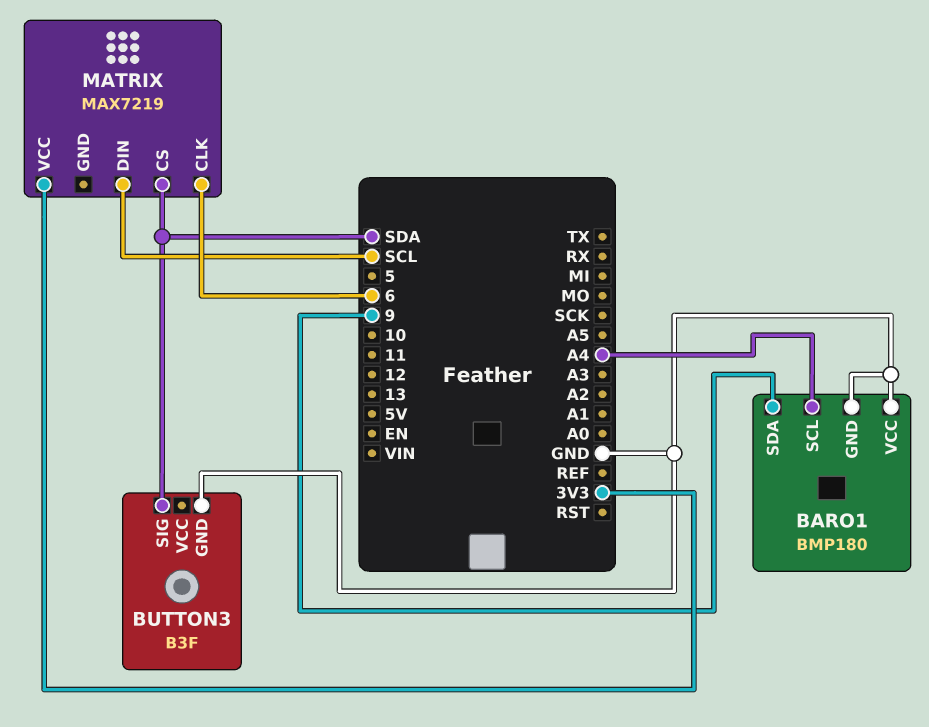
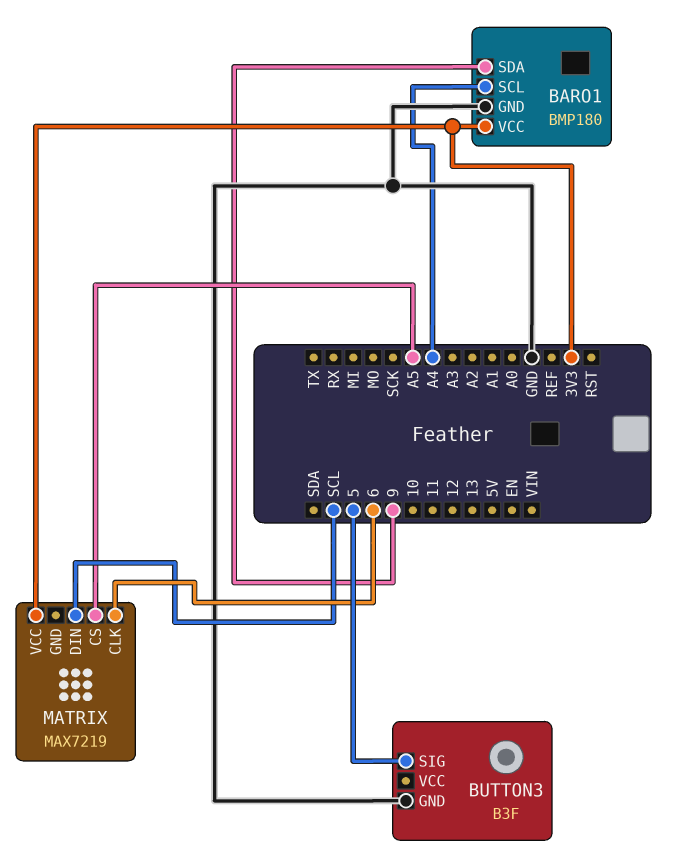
BARO1 pin VCC: GND -> 3V3
BUTTON3 pin SIG: SDA -> 5
MATRIX pin CS: SDA -> A5

